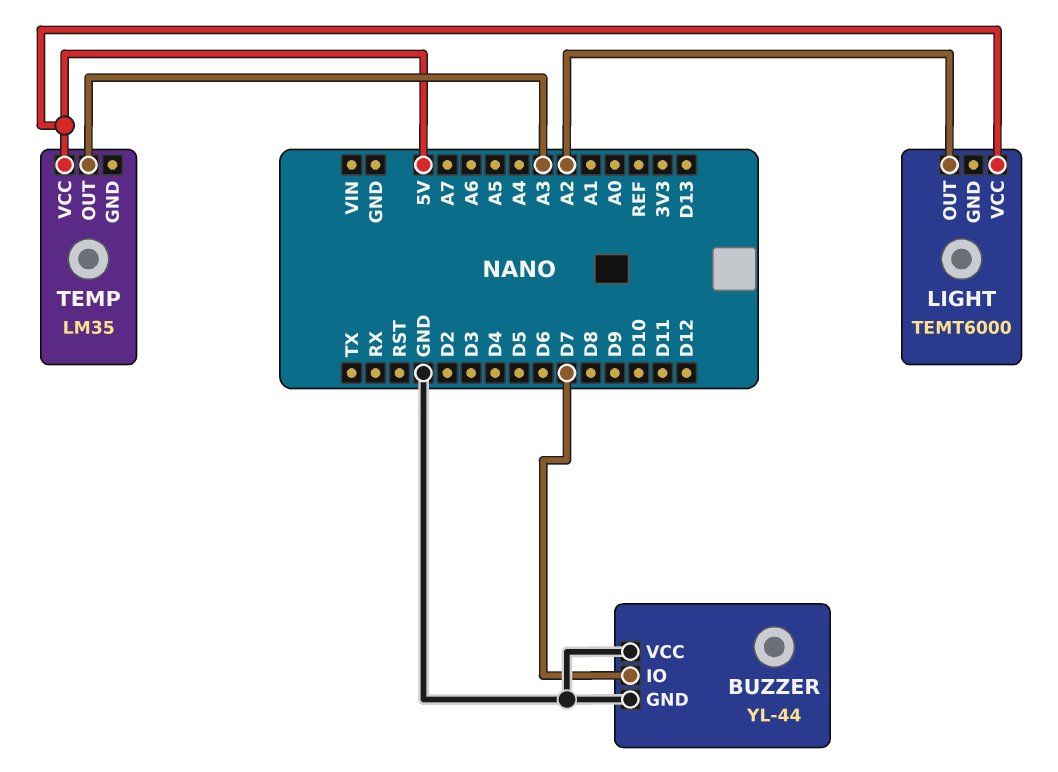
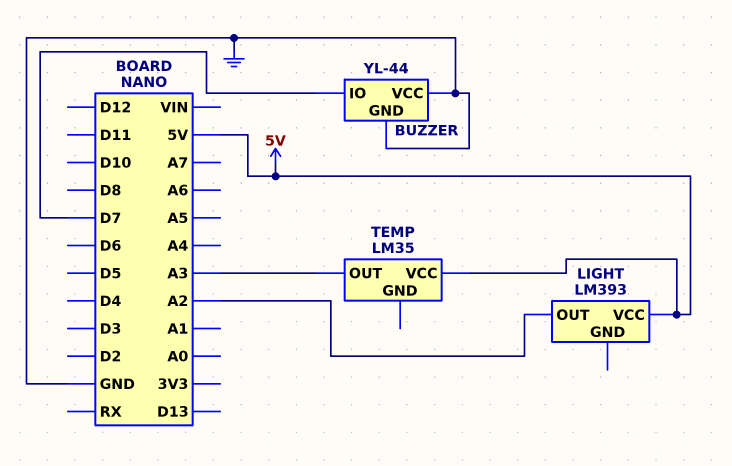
LIGHT: TEMT6000 -> LM393

